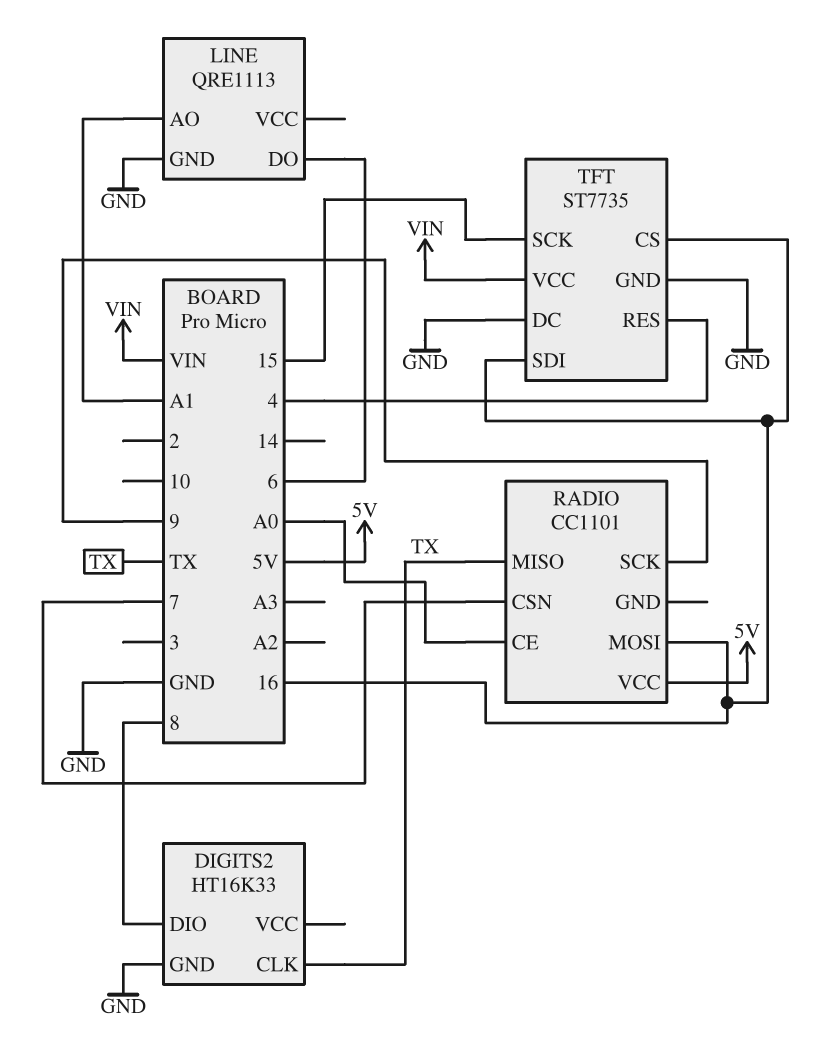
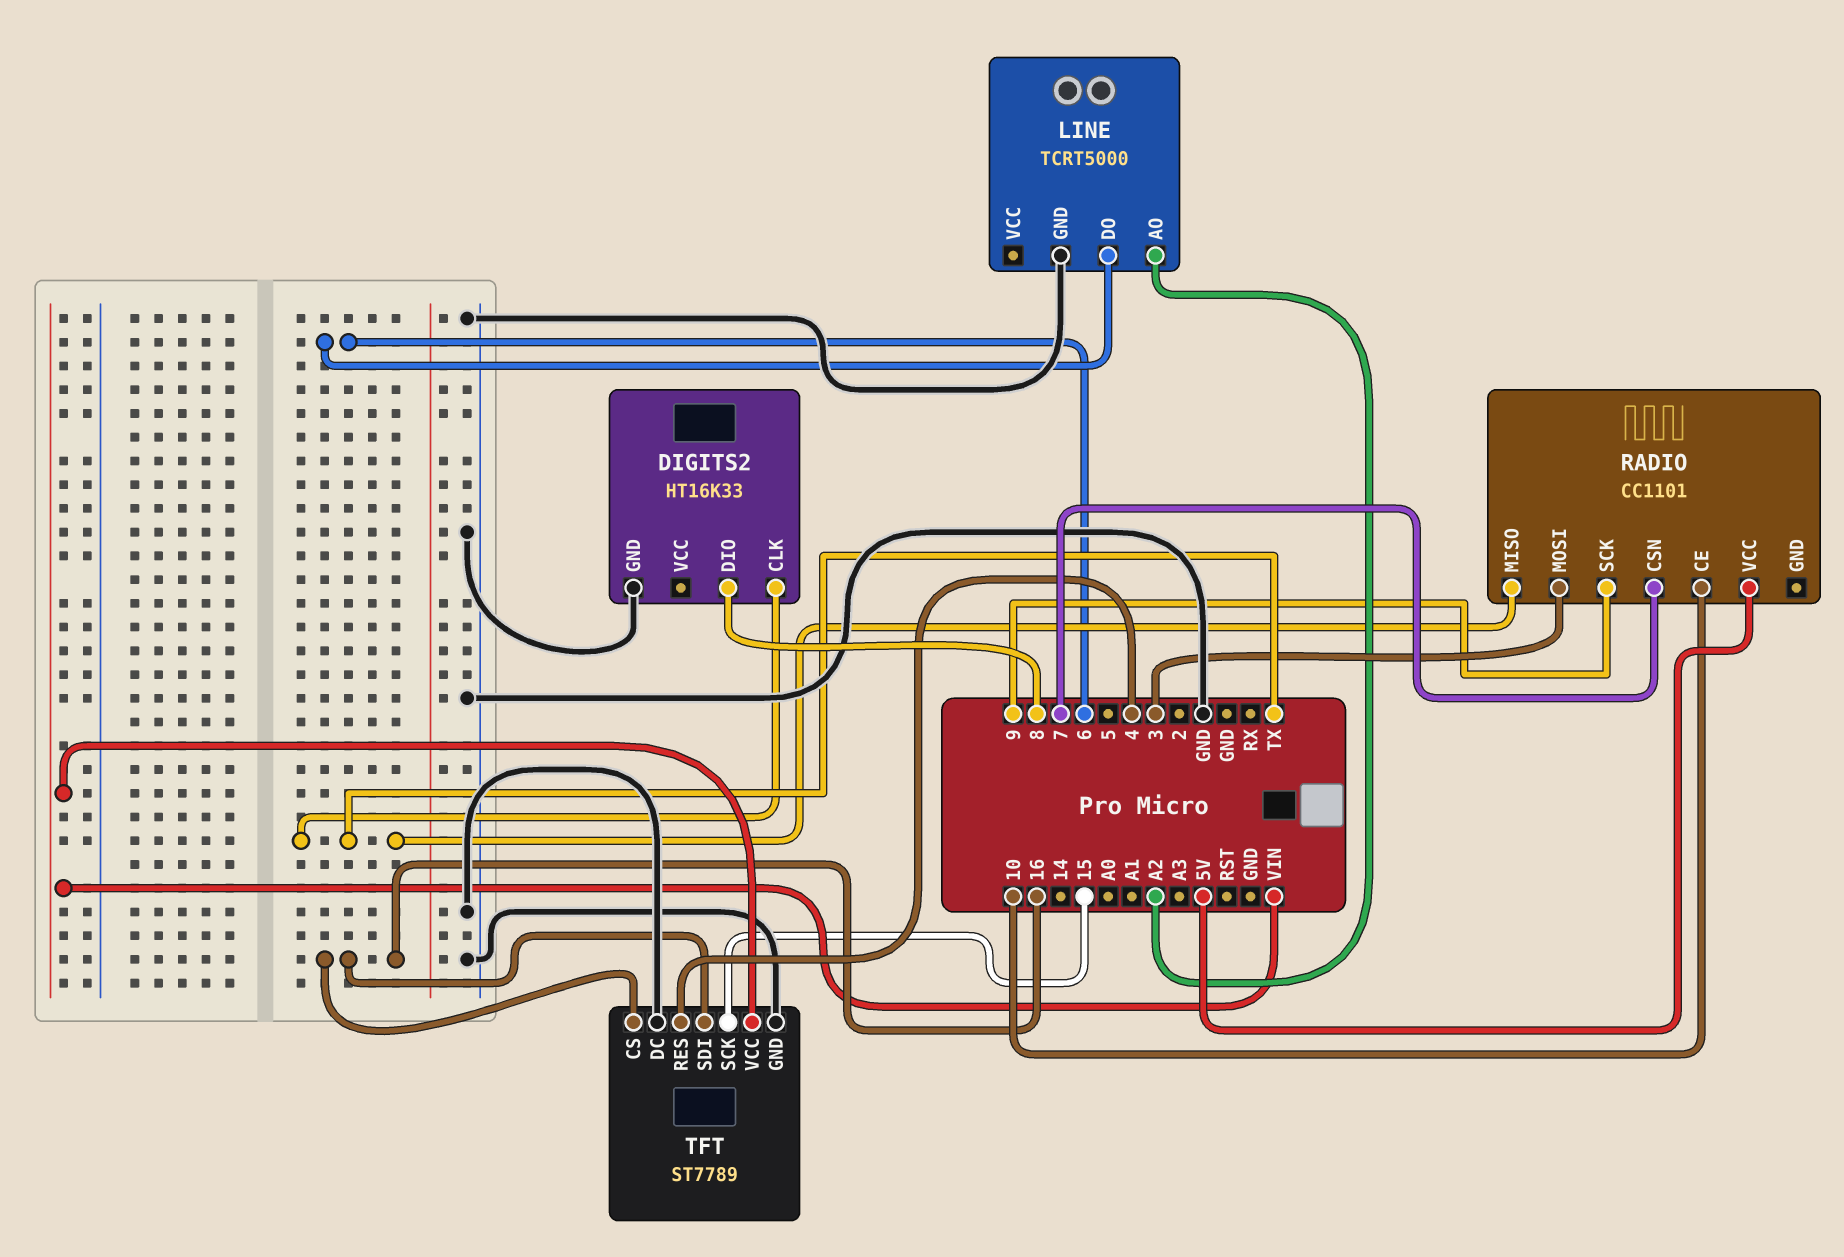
LINE: QRE1113 -> TCRT5000
LINE pin AO: A1 -> A2
RADIO pin CE: A0 -> 10
RADIO pin MOSI: 16 -> 3
TFT: ST7735 -> ST7789

